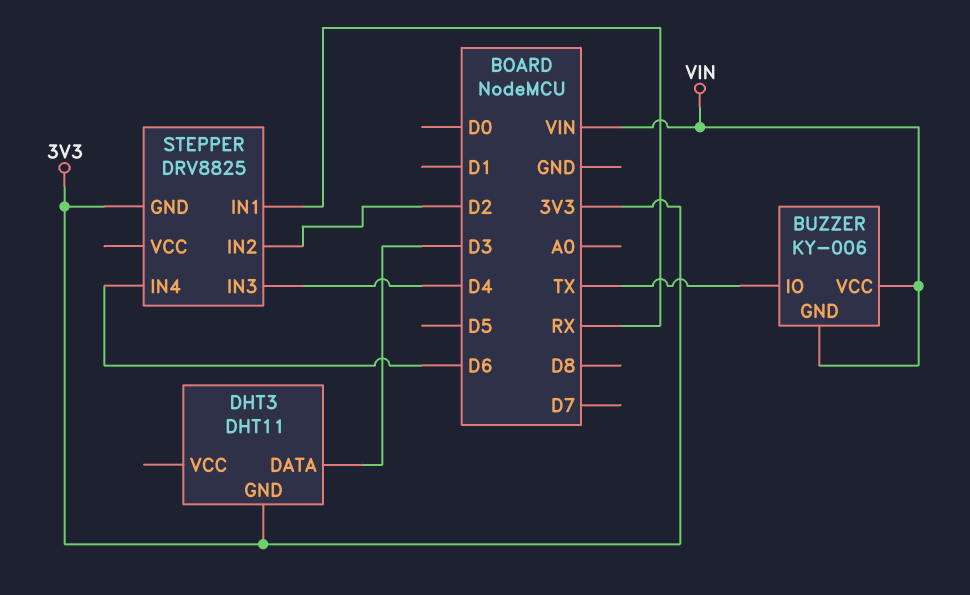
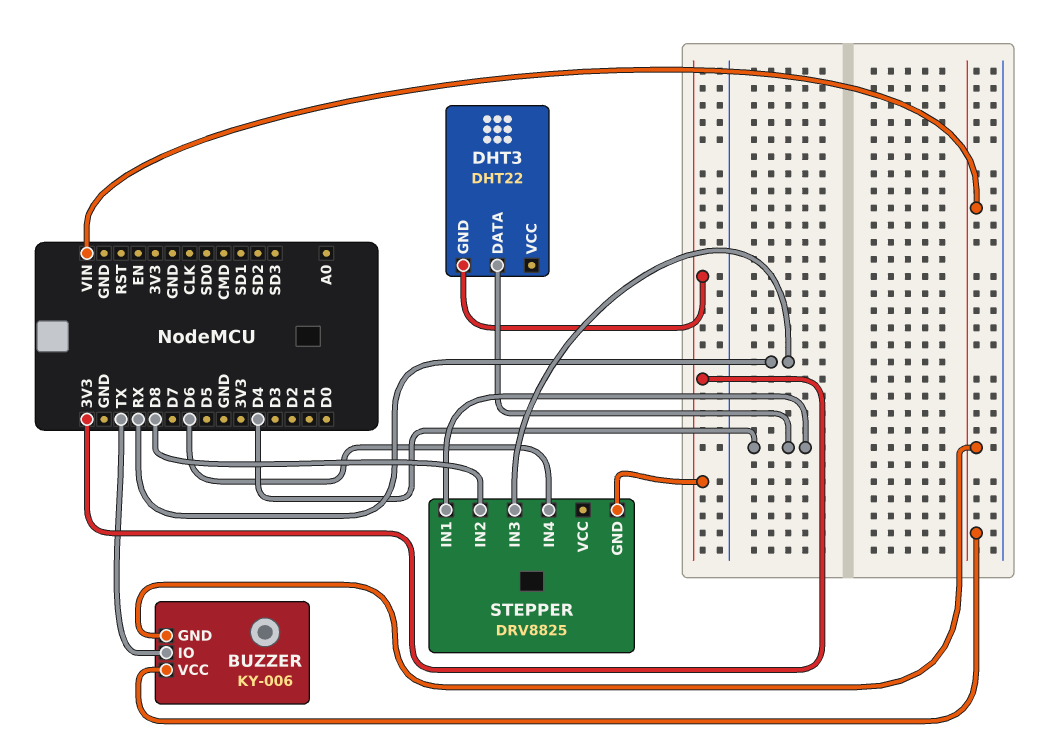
DHT3: DHT11 -> DHT22
DHT3 pin DATA: D3 -> D4
STEPPER pin IN1: RX -> D4
STEPPER pin IN2: D2 -> D8
STEPPER pin IN3: D4 -> RX

